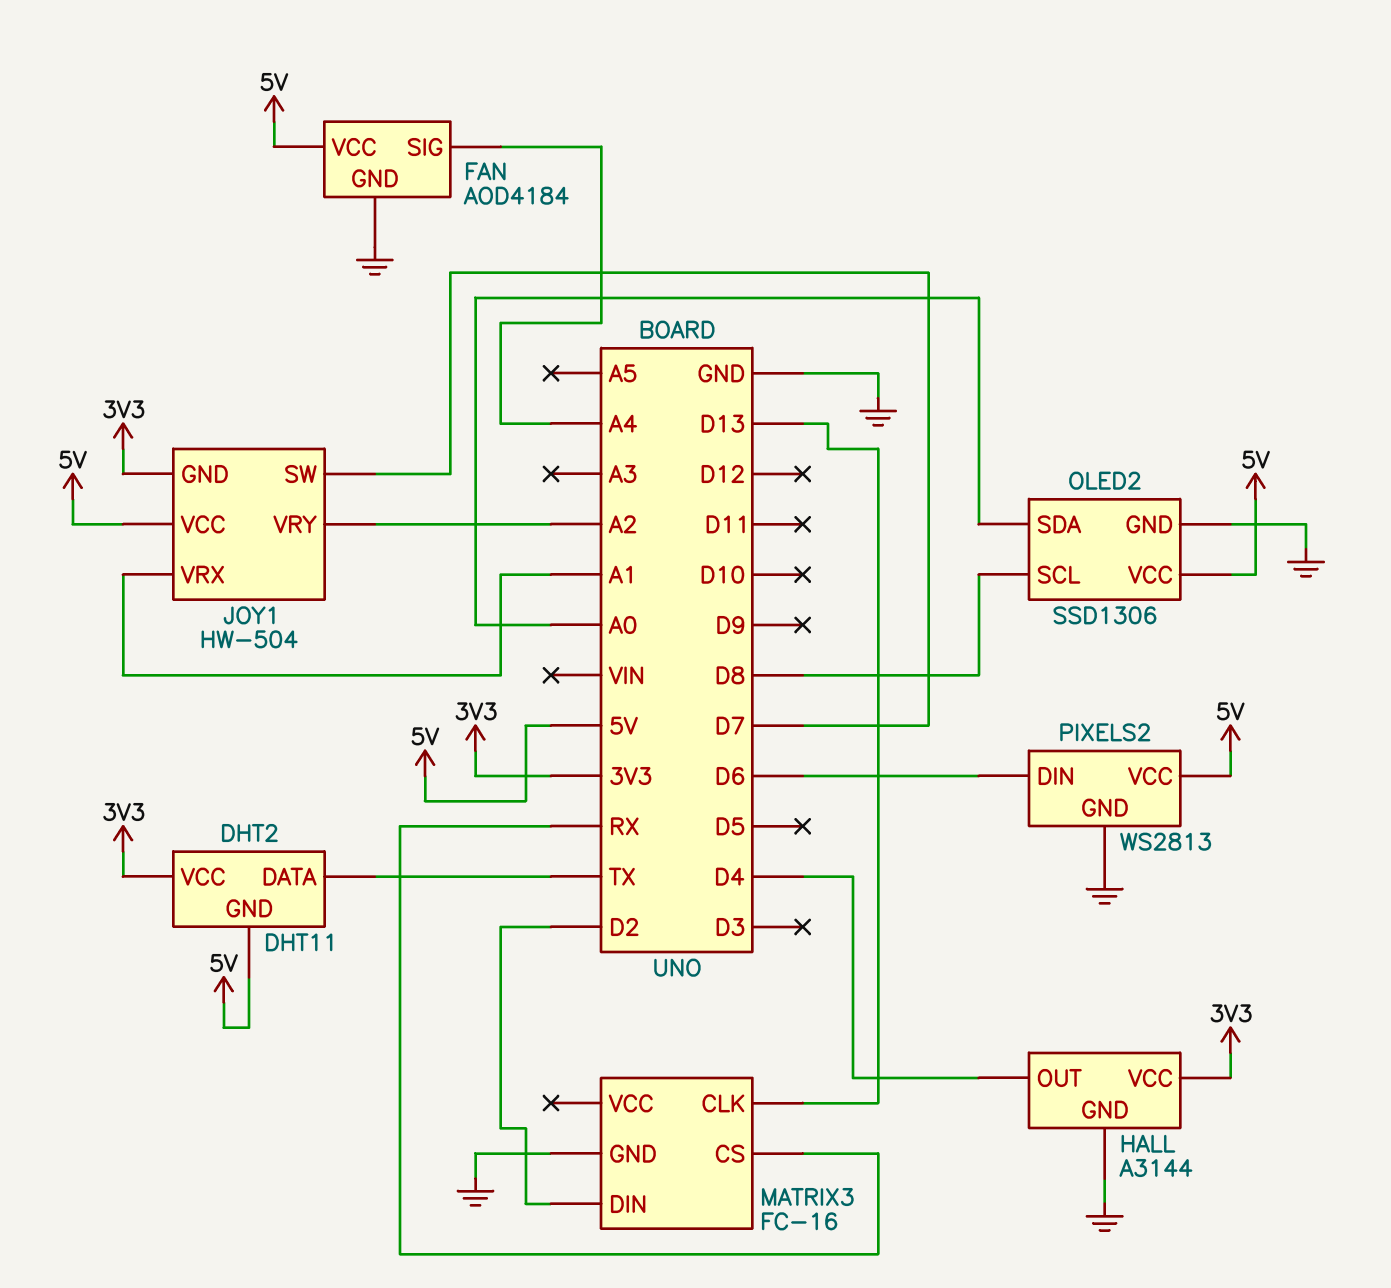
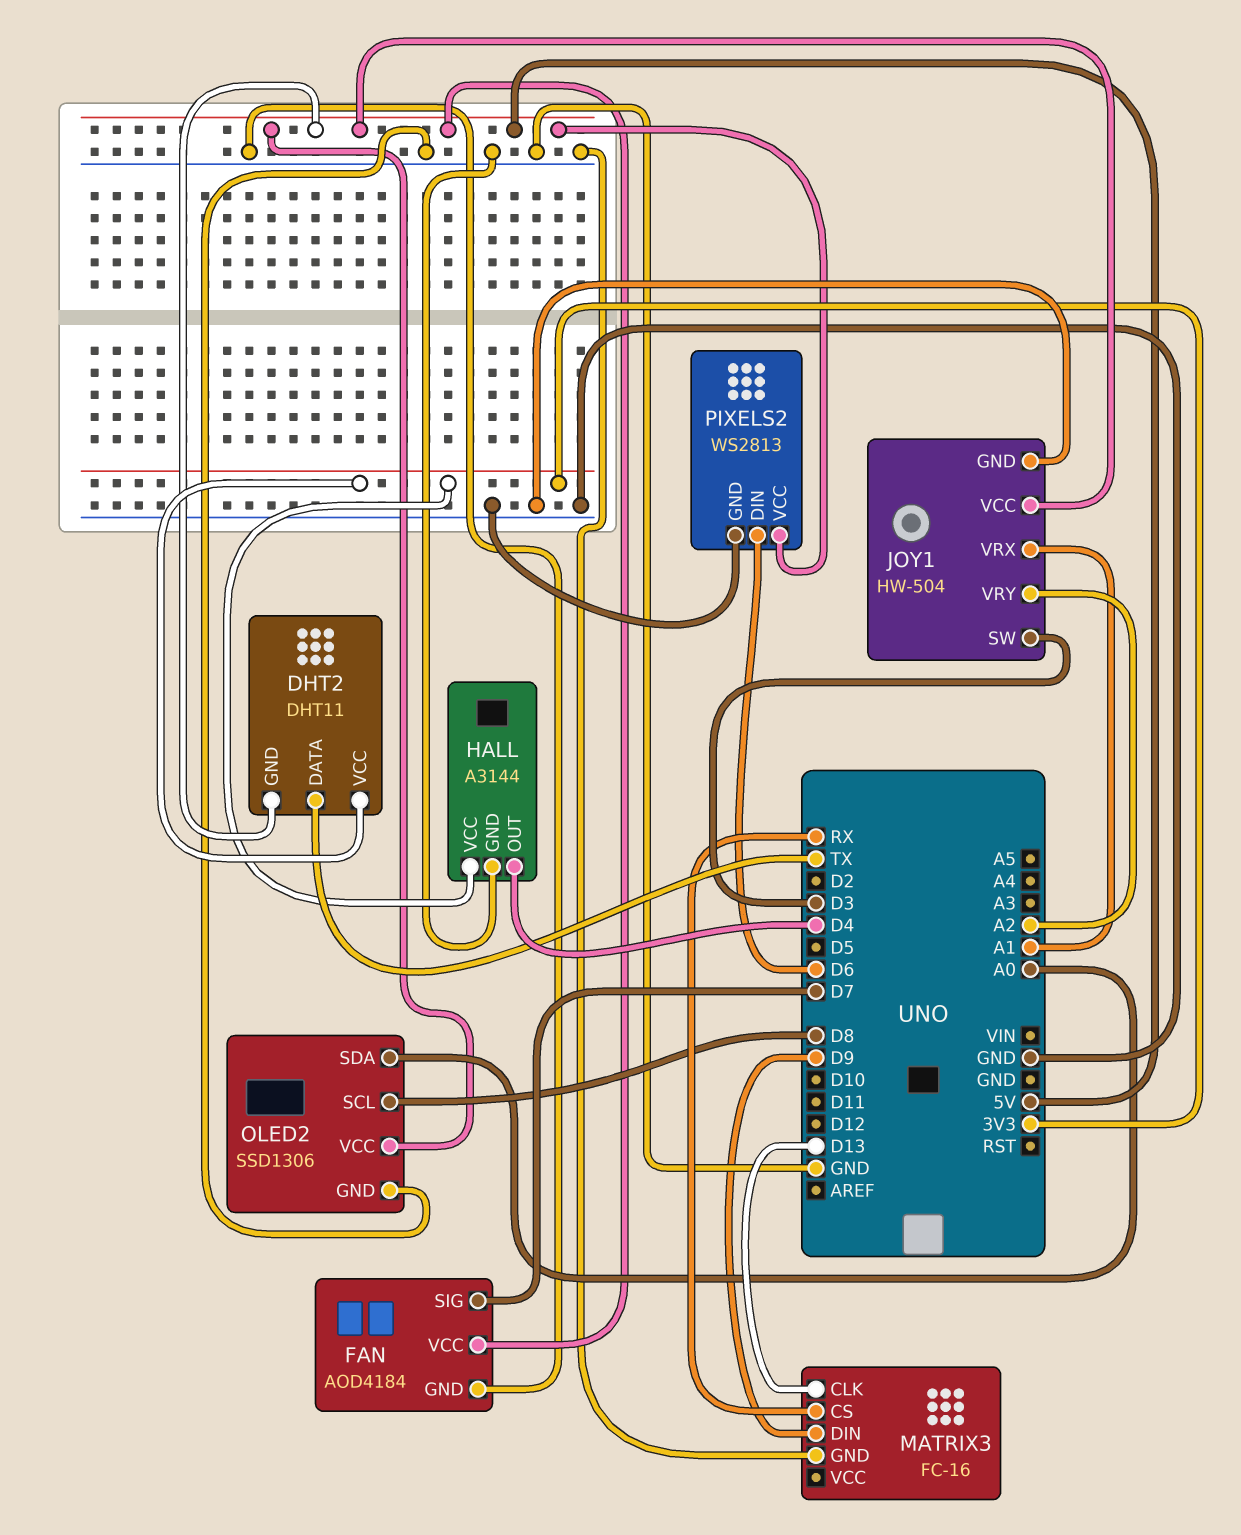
FAN pin SIG: A4 -> D7
JOY1 pin GND: 3V3 -> GND
JOY1 pin SW: D7 -> D3
MATRIX3 pin DIN: D2 -> D9

